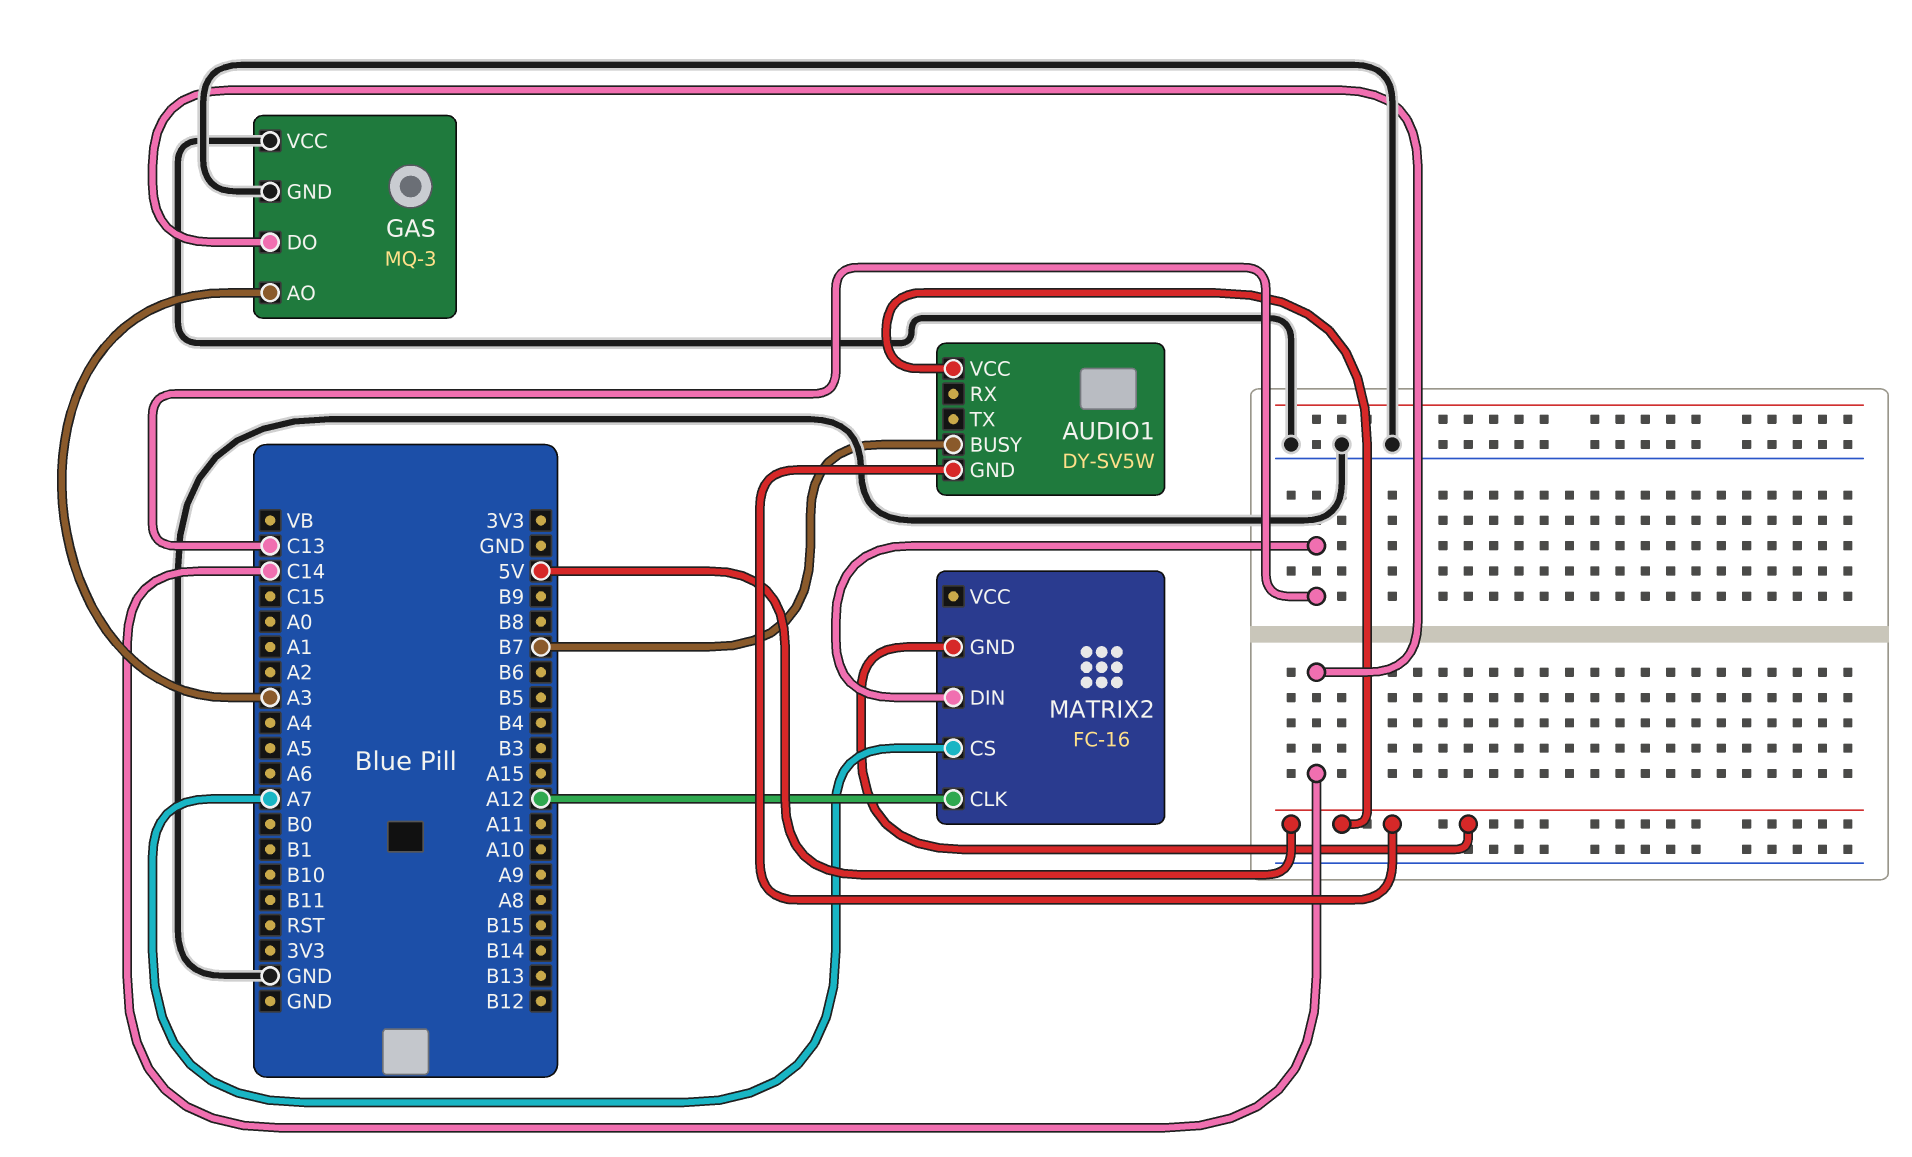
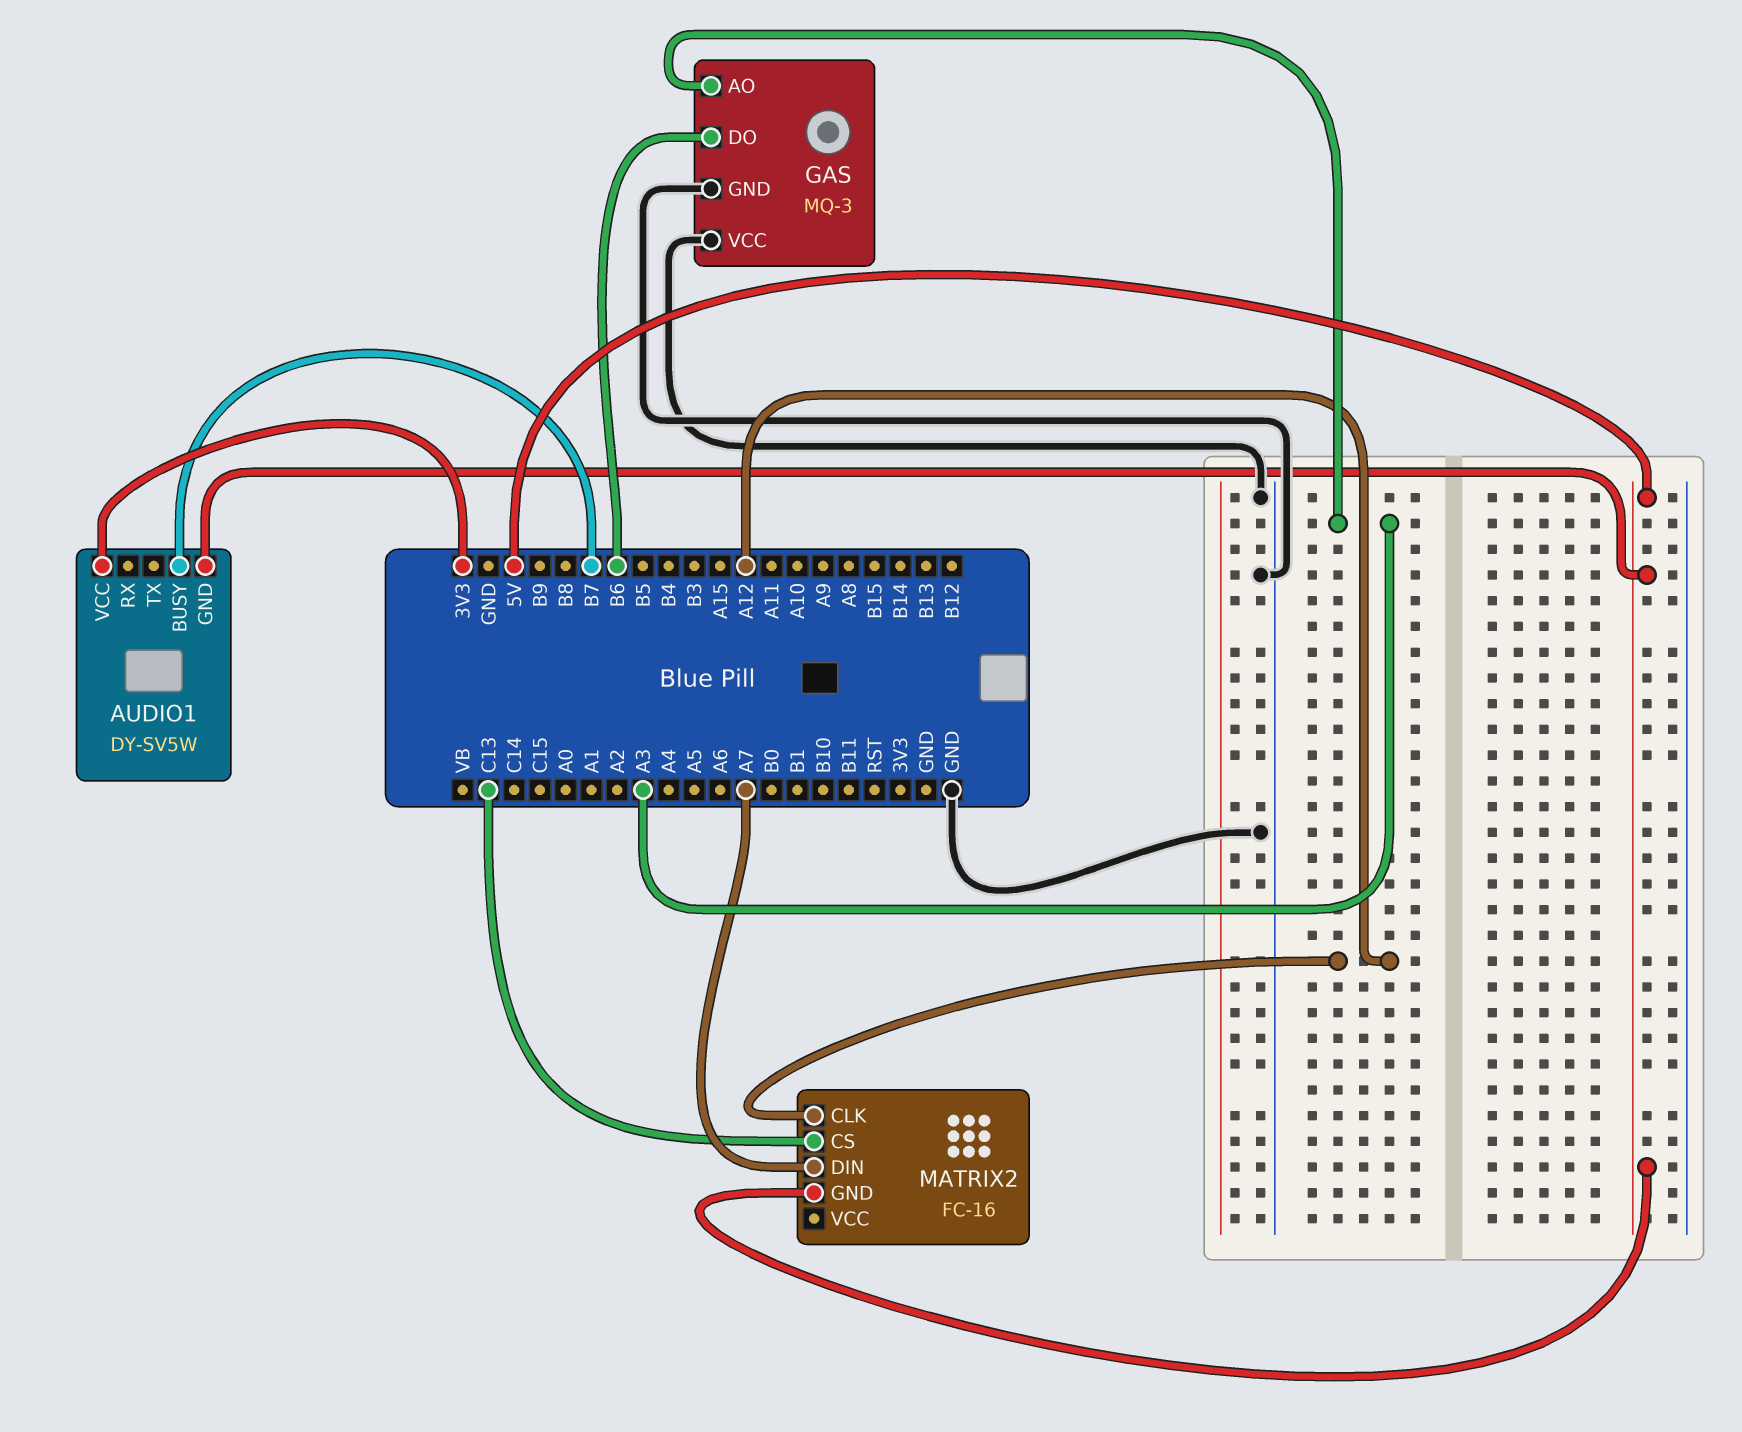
AUDIO1 pin VCC: 5V -> 3V3
GAS pin DO: C14 -> B6
MATRIX2 pin CS: A7 -> C13
MATRIX2 pin DIN: C13 -> A7

